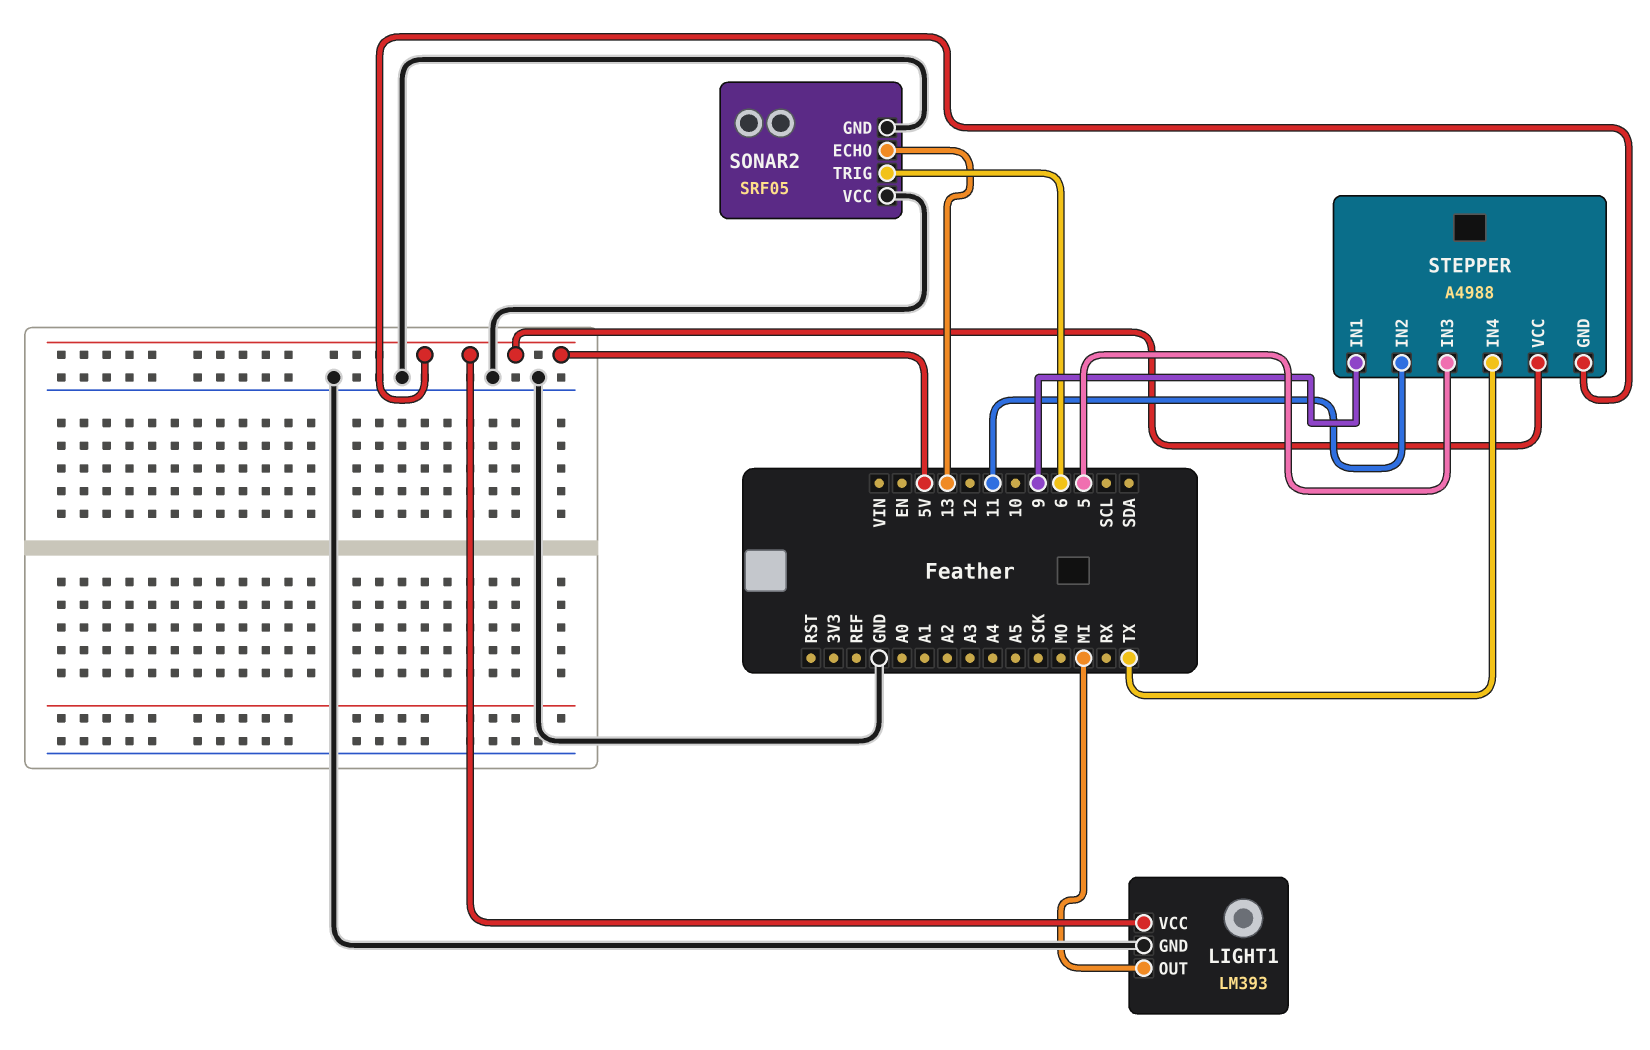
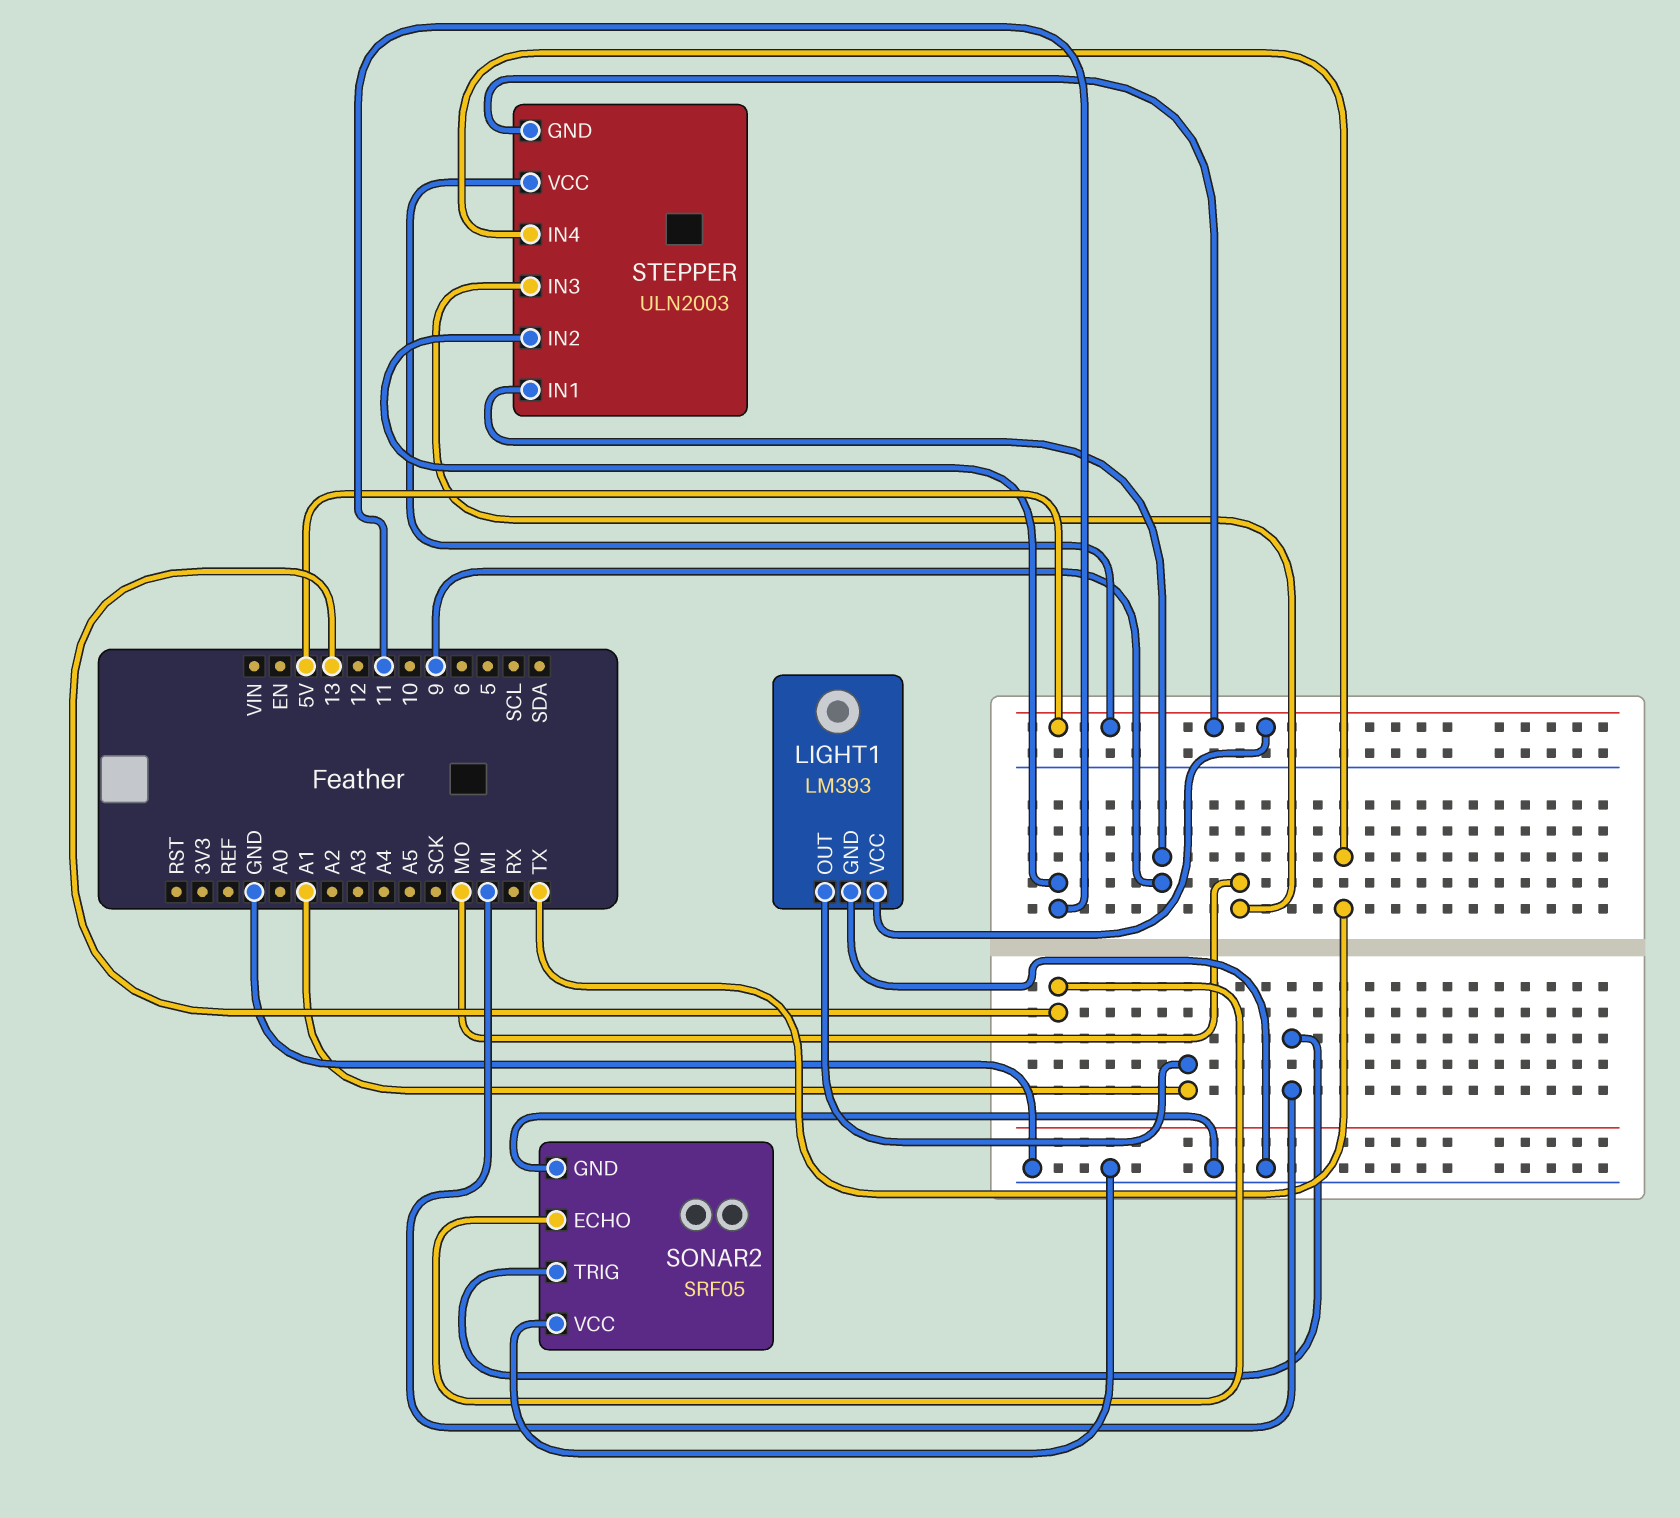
LIGHT1 pin OUT: MI -> A1
SONAR2 pin TRIG: 6 -> MI
STEPPER: A4988 -> ULN2003
STEPPER pin IN3: 5 -> MO

